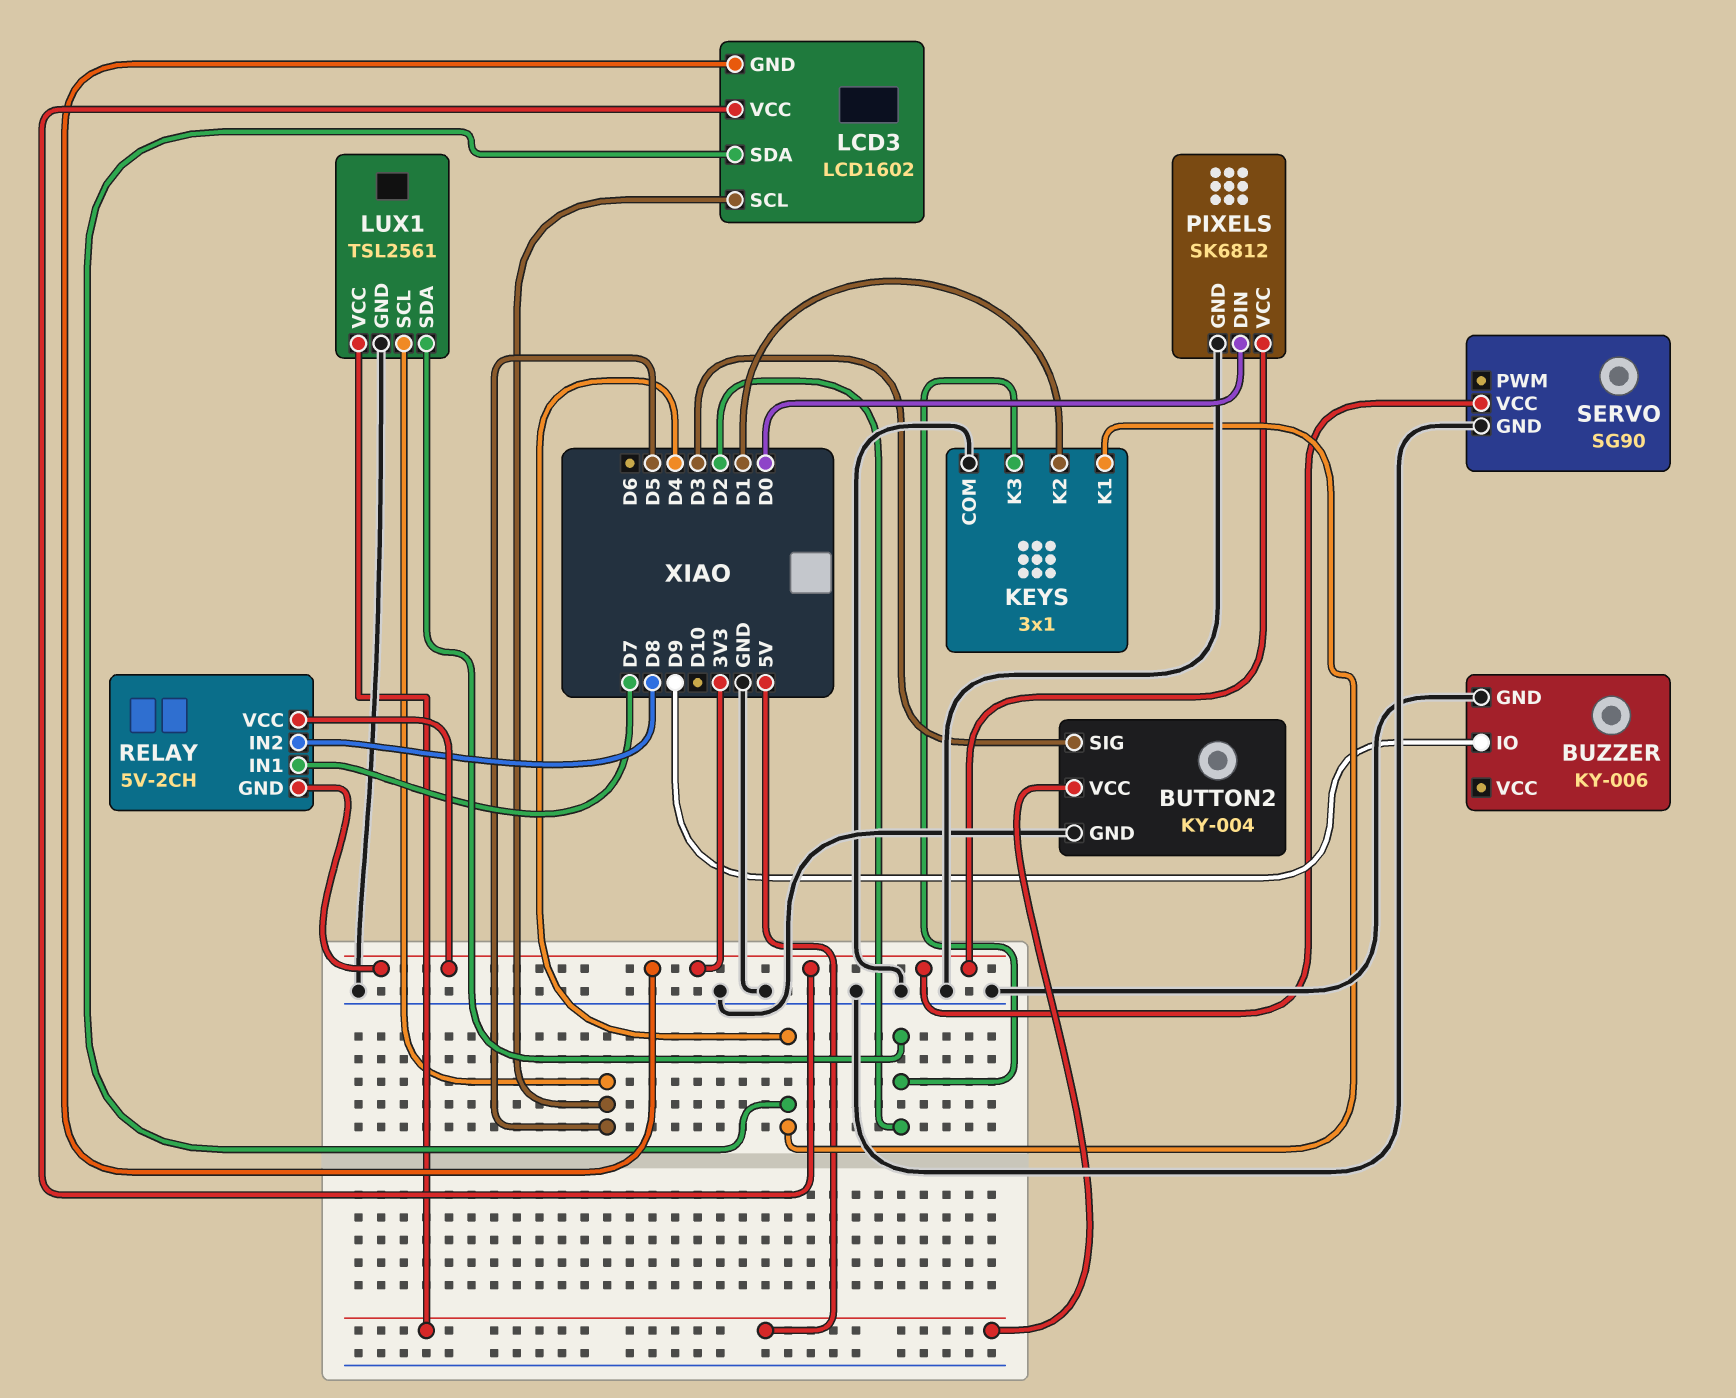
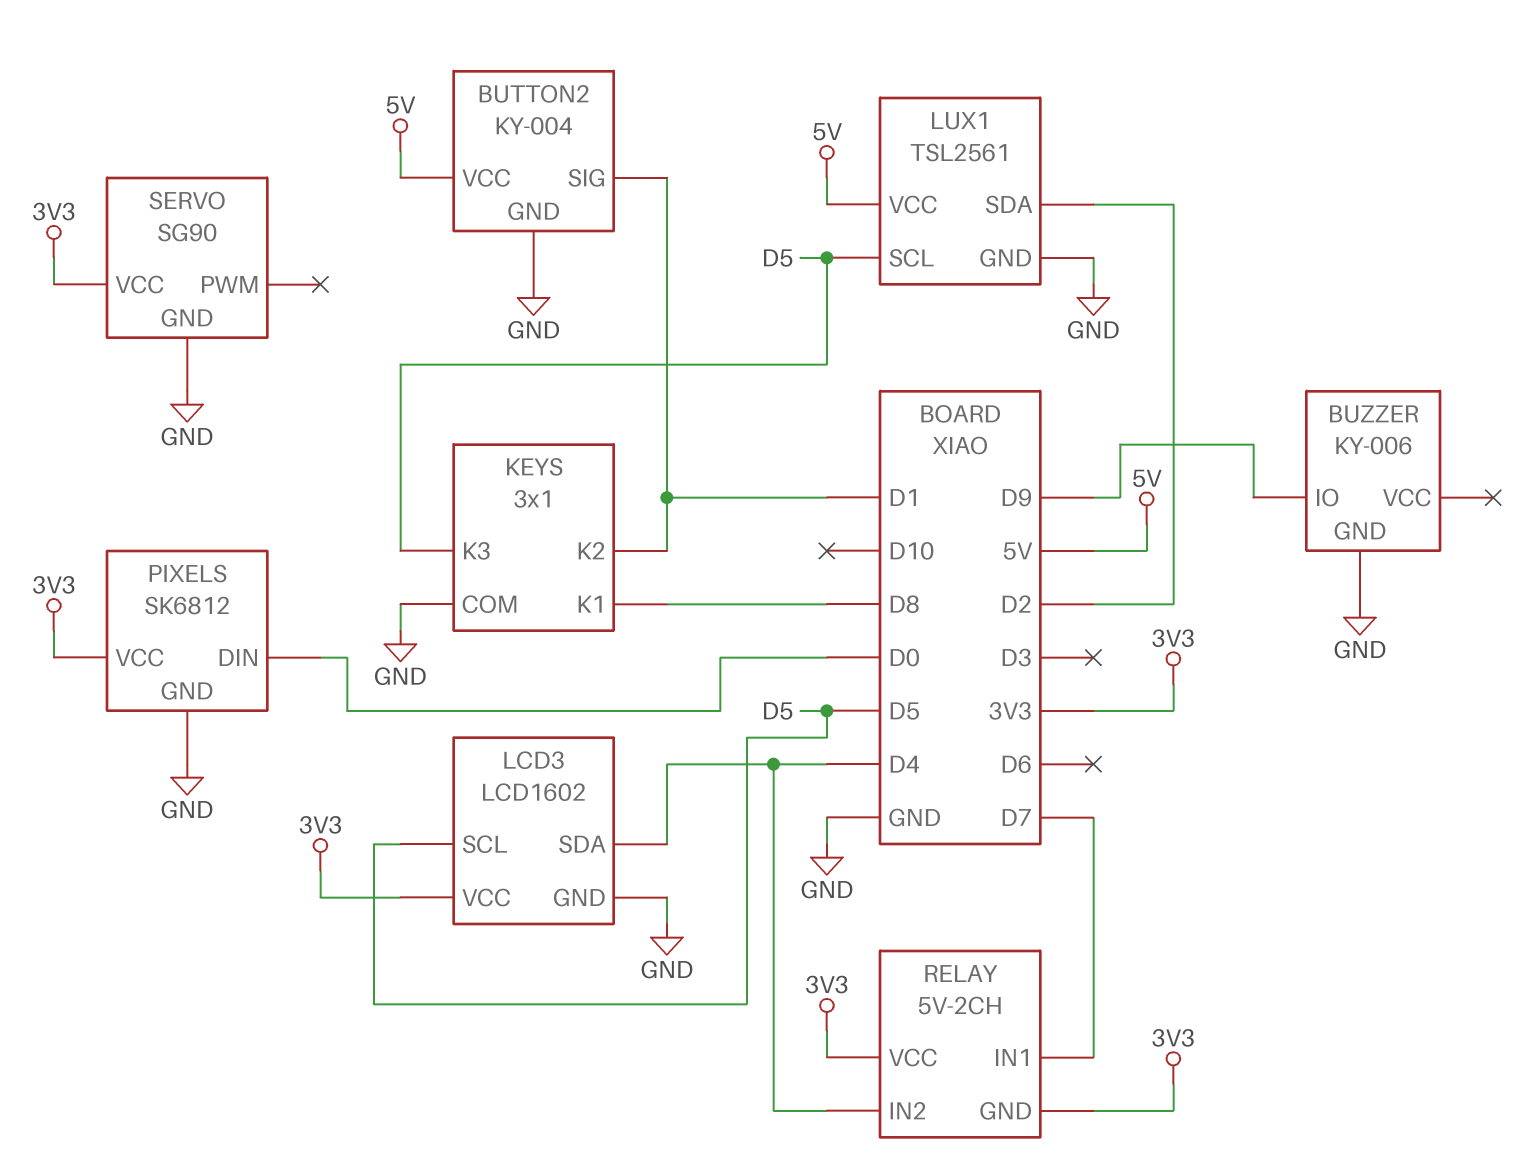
BUTTON2 pin SIG: D3 -> D1
KEYS pin K1: D4 -> D8
KEYS pin K3: D2 -> D5
LCD3 pin GND: 3V3 -> GND
RELAY pin IN2: D8 -> D4

